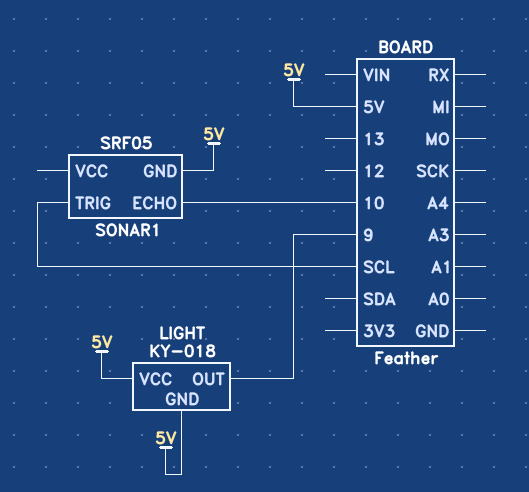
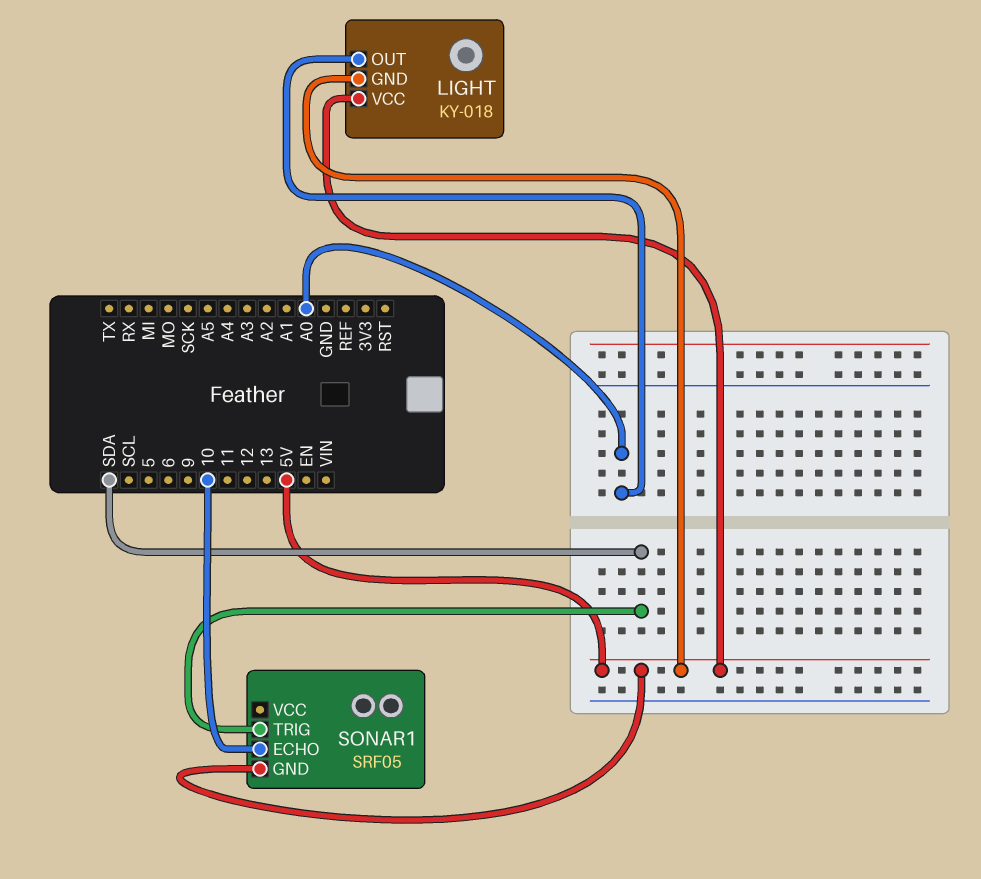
LIGHT pin OUT: 9 -> A0
SONAR1 pin TRIG: SCL -> SDA

